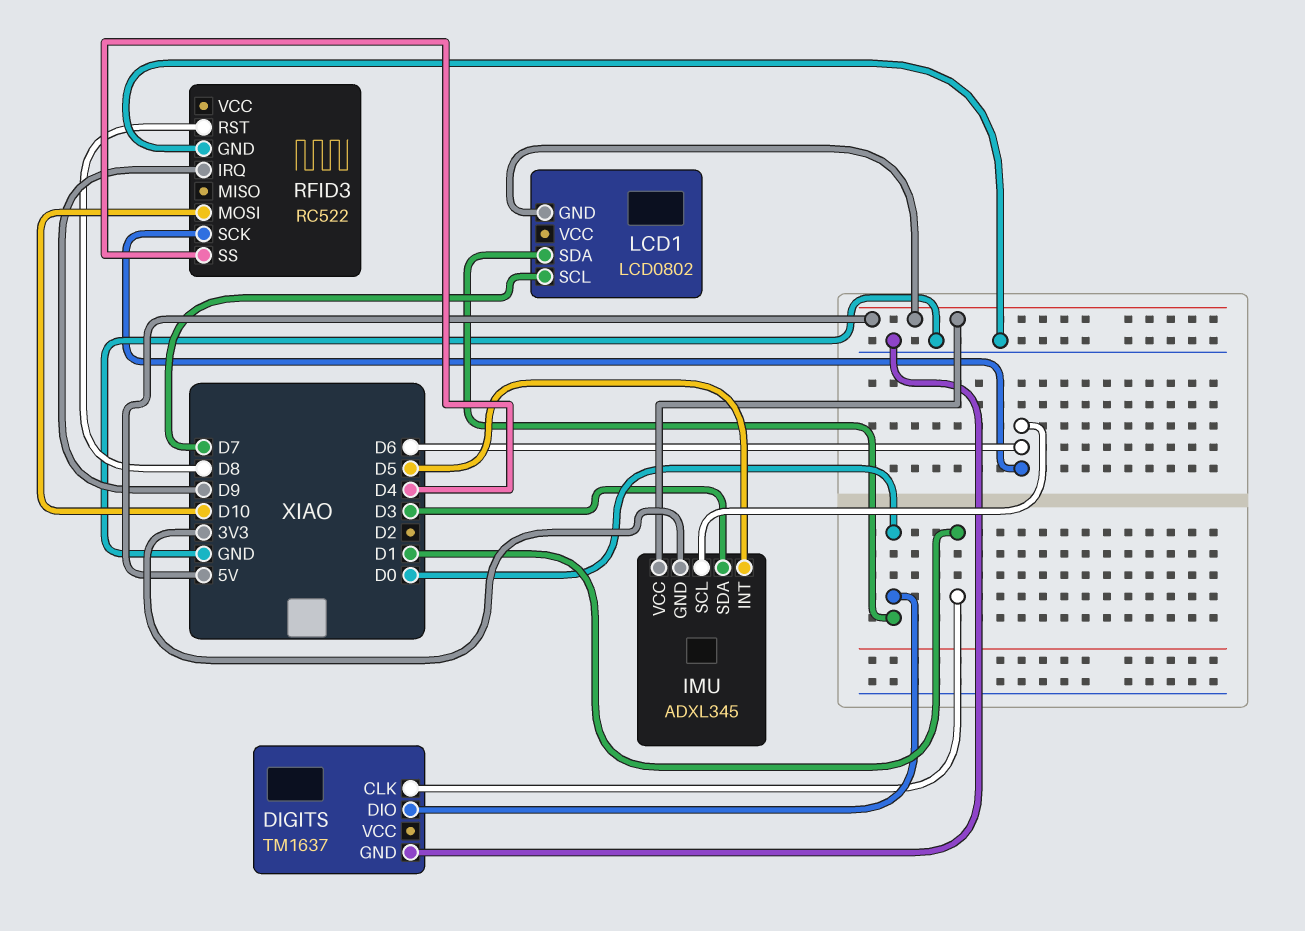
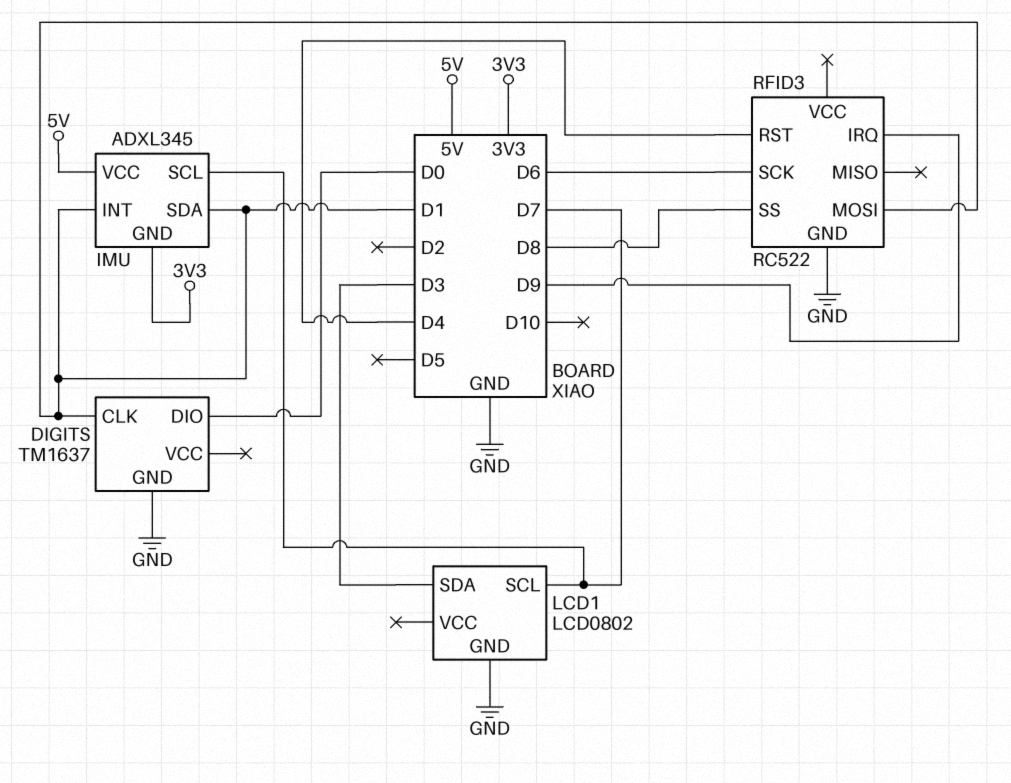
IMU pin INT: D5 -> D1
IMU pin SCL: D6 -> D7
IMU pin SDA: D3 -> D1
LCD1 pin GND: 5V -> GND
LCD1 pin SDA: D0 -> D3
RFID3 pin MOSI: D10 -> D1
RFID3 pin RST: D8 -> D4
RFID3 pin SS: D4 -> D8

